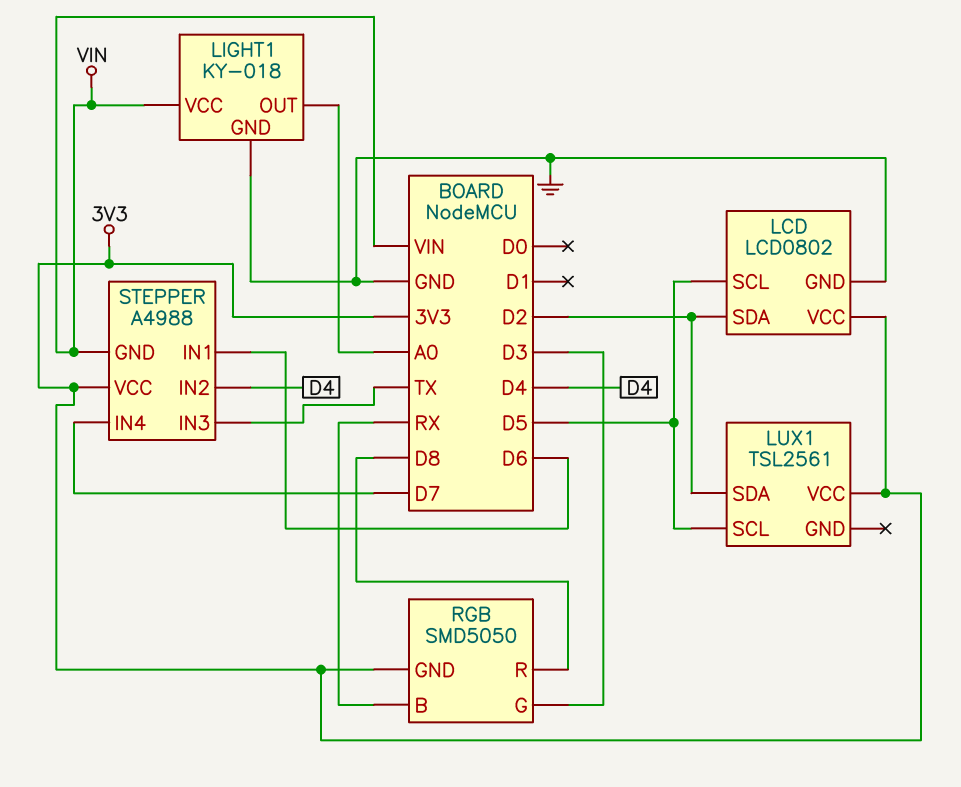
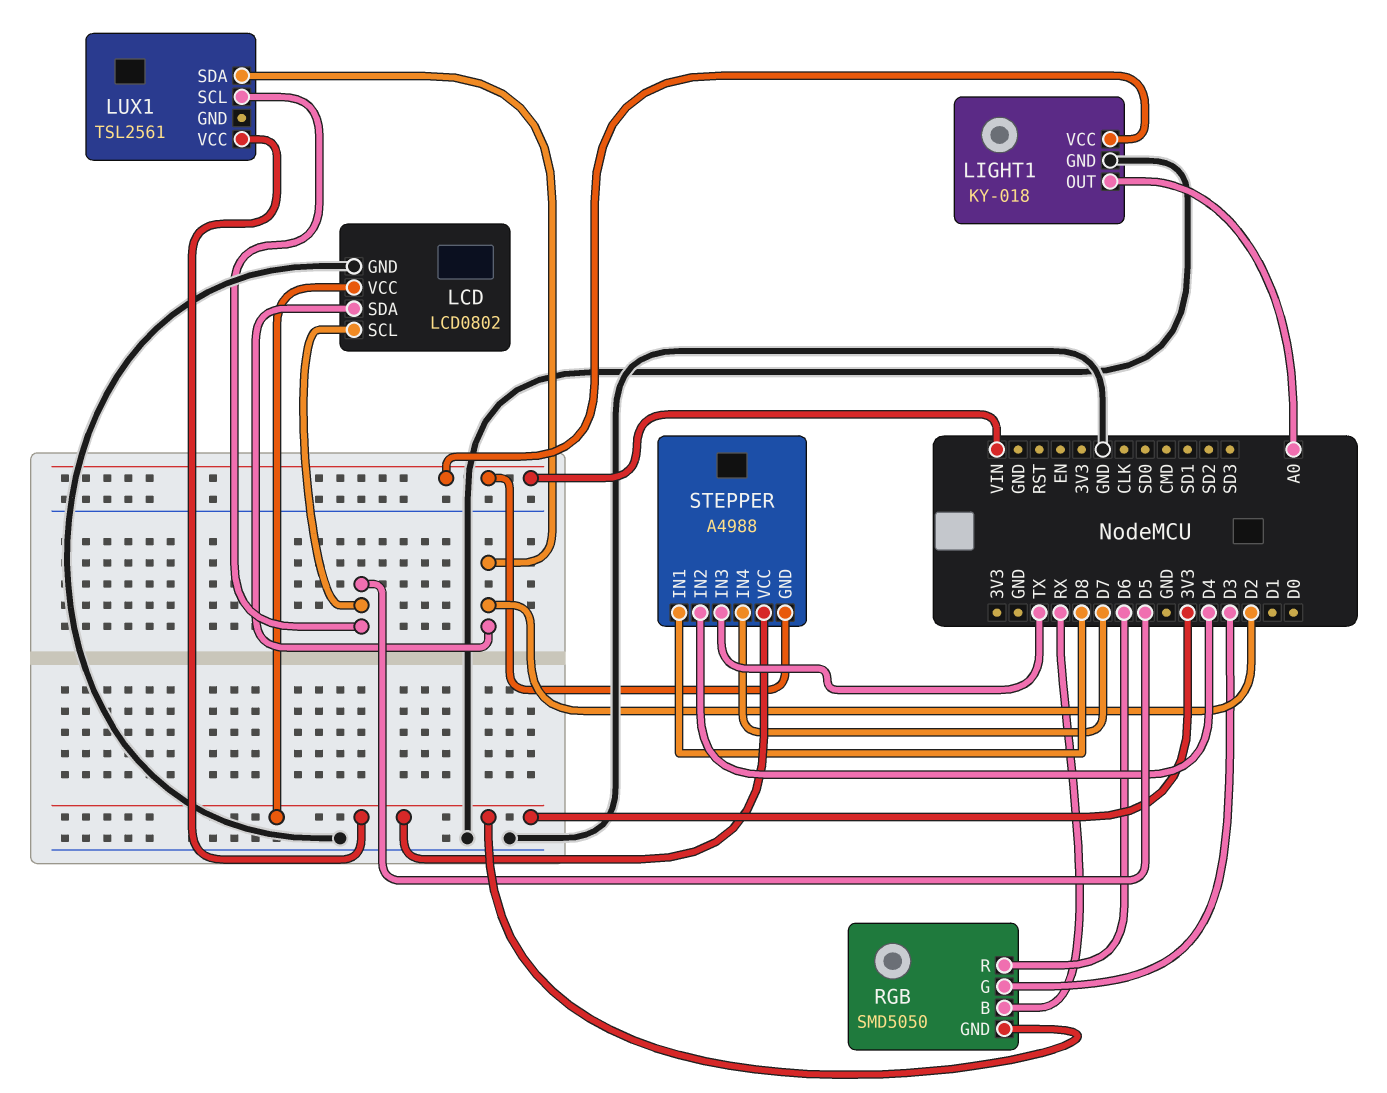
RGB pin R: D8 -> D6
STEPPER pin IN1: D6 -> D8

